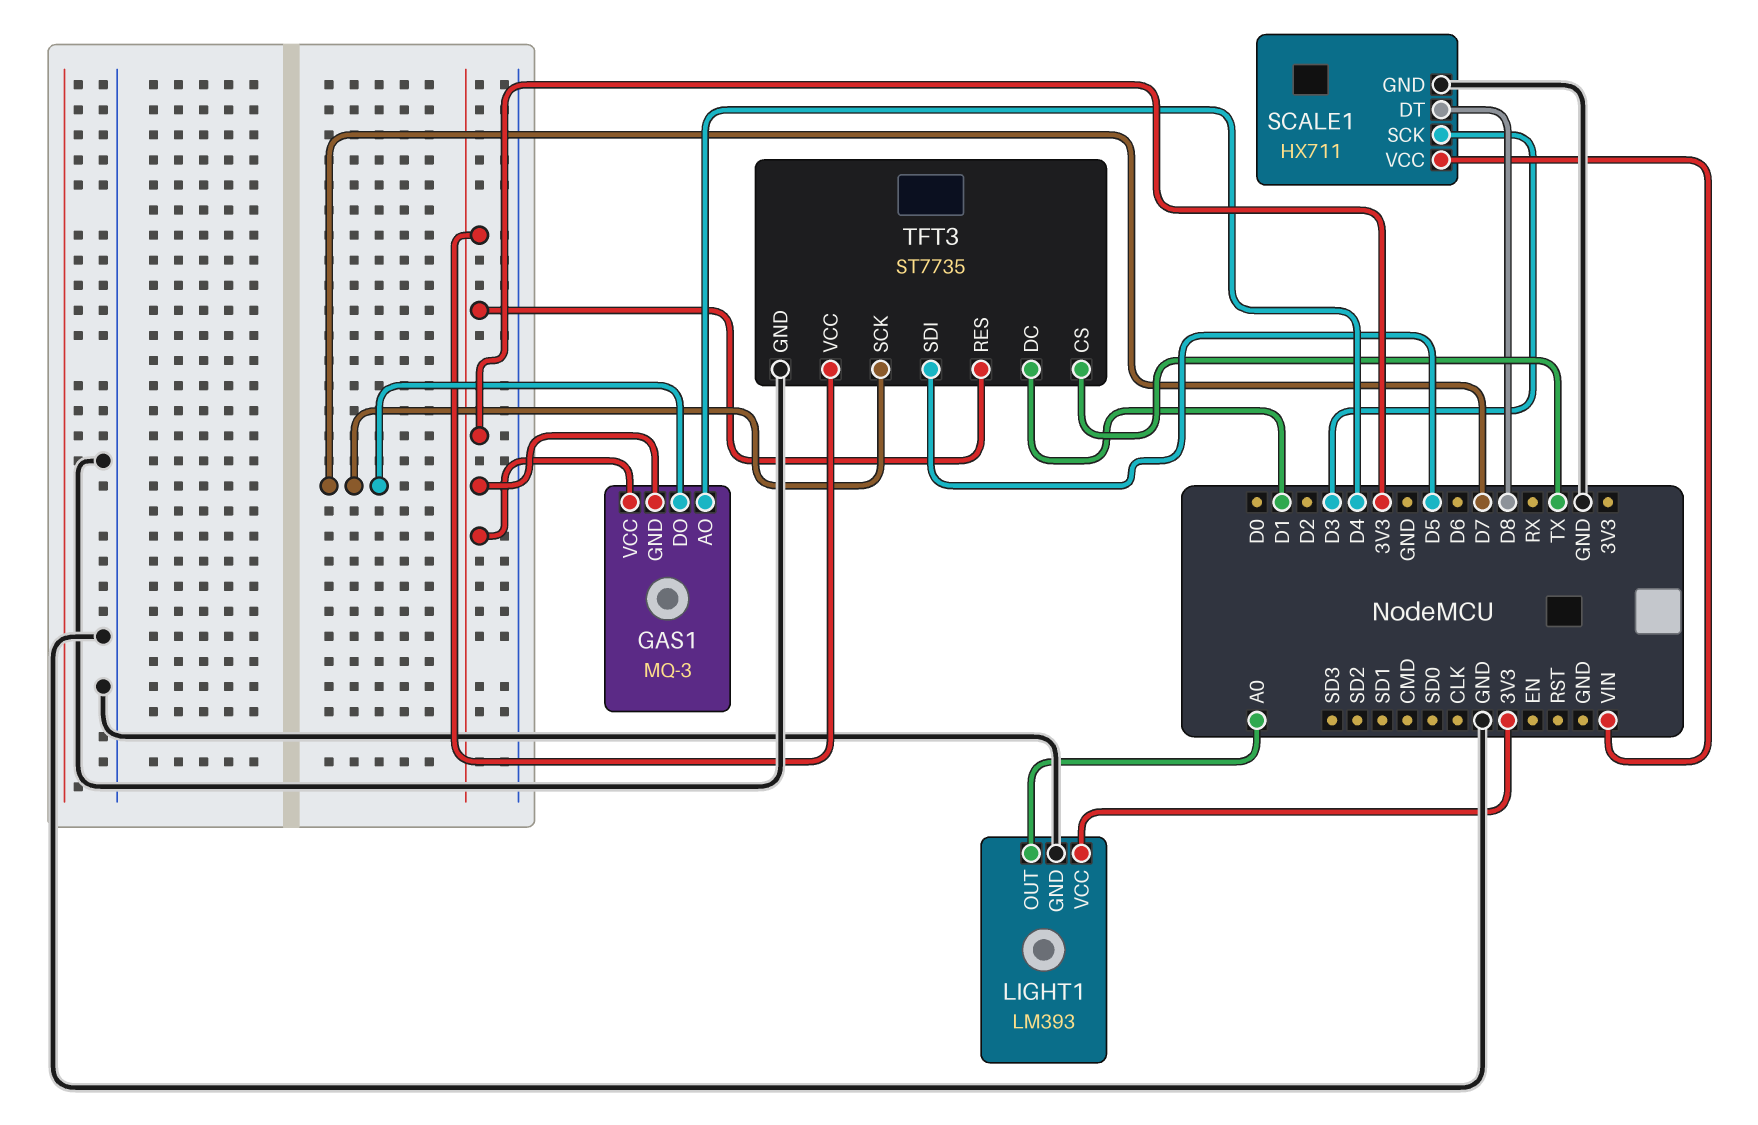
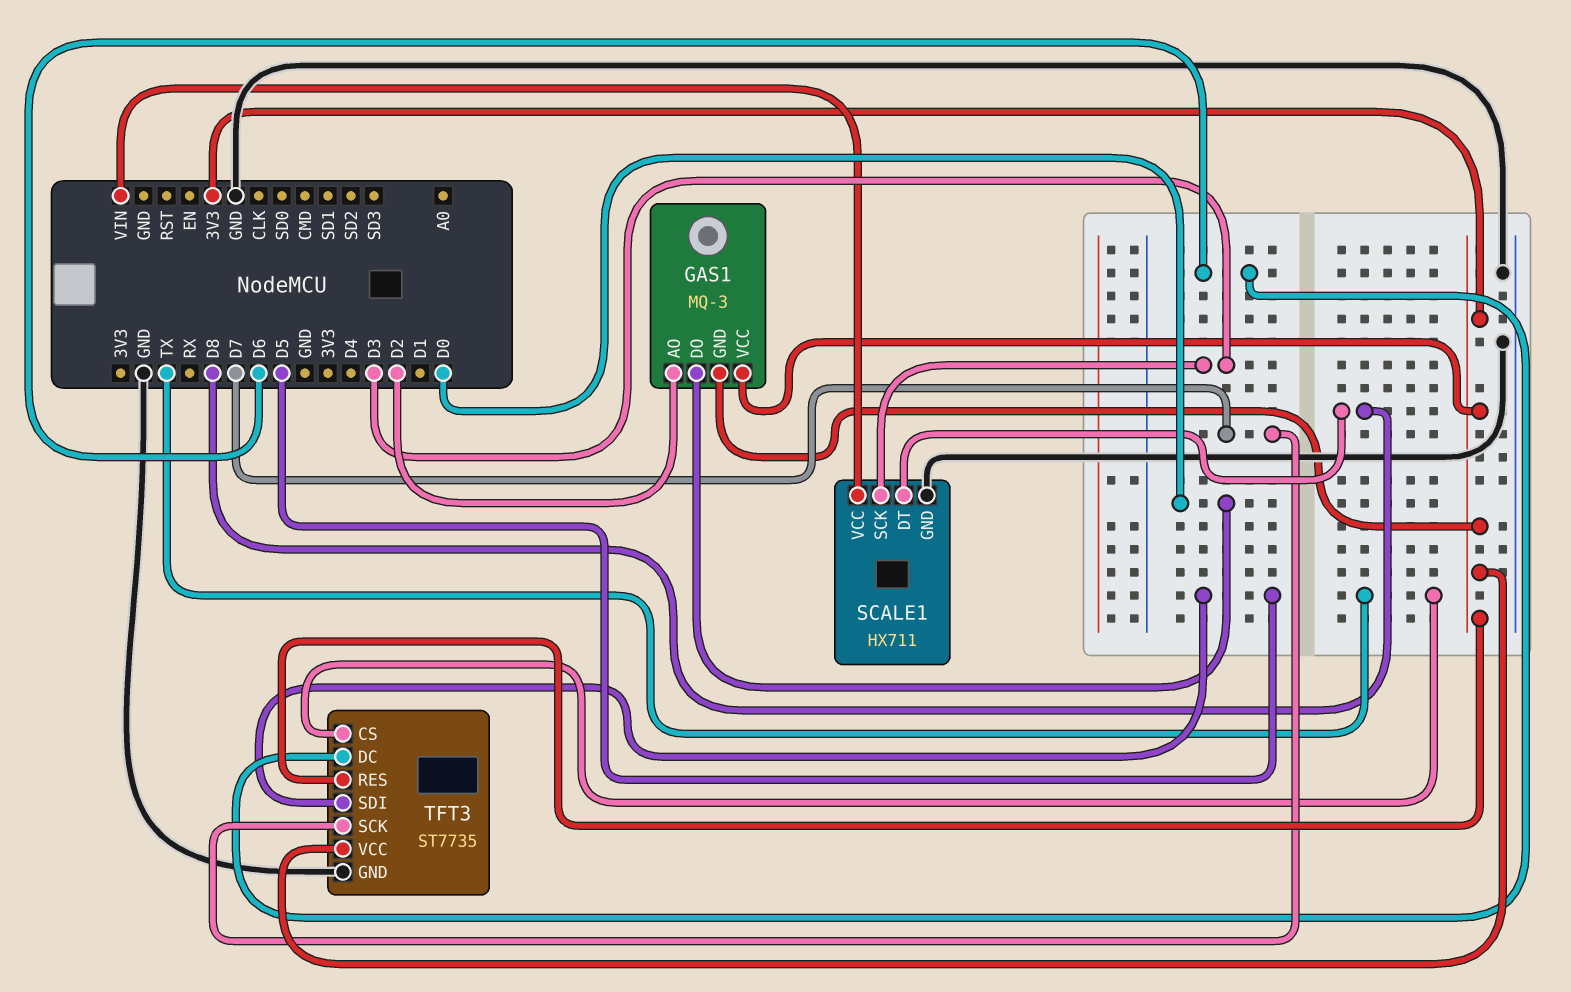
GAS1 pin AO: D4 -> D2
GAS1 pin DO: D7 -> D0
LIGHT1: LM393 -> none
LIGHT1 pin GND: GND -> none
LIGHT1 pin OUT: A0 -> none
LIGHT1 pin VCC: 3V3 -> none
TFT3 pin DC: D1 -> D6

